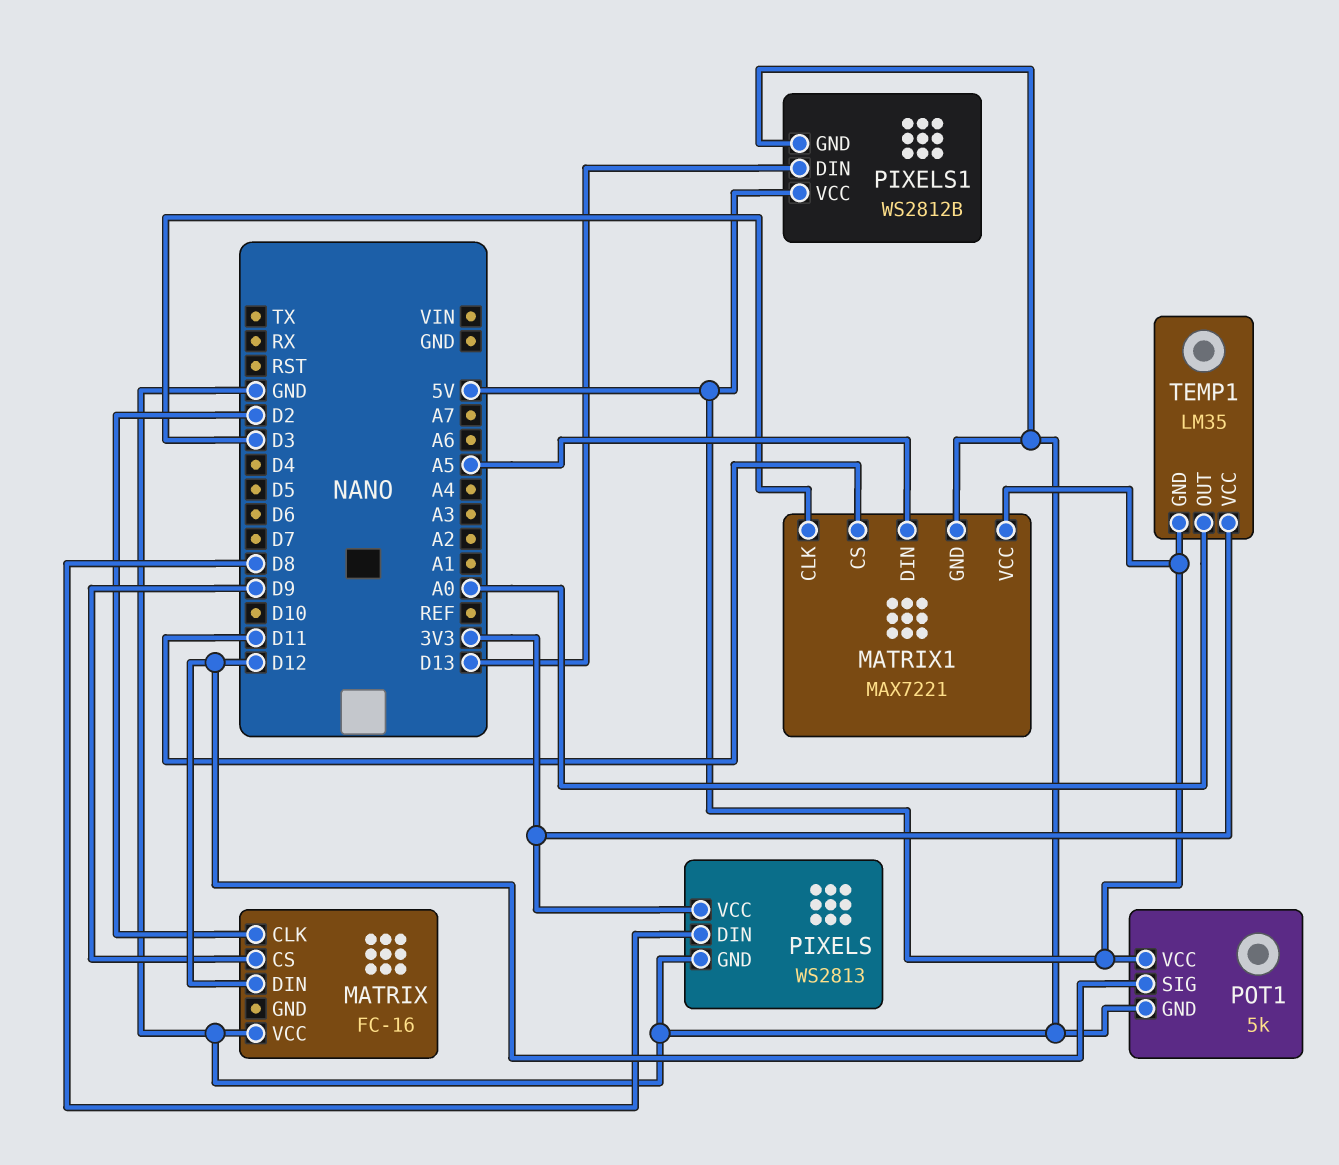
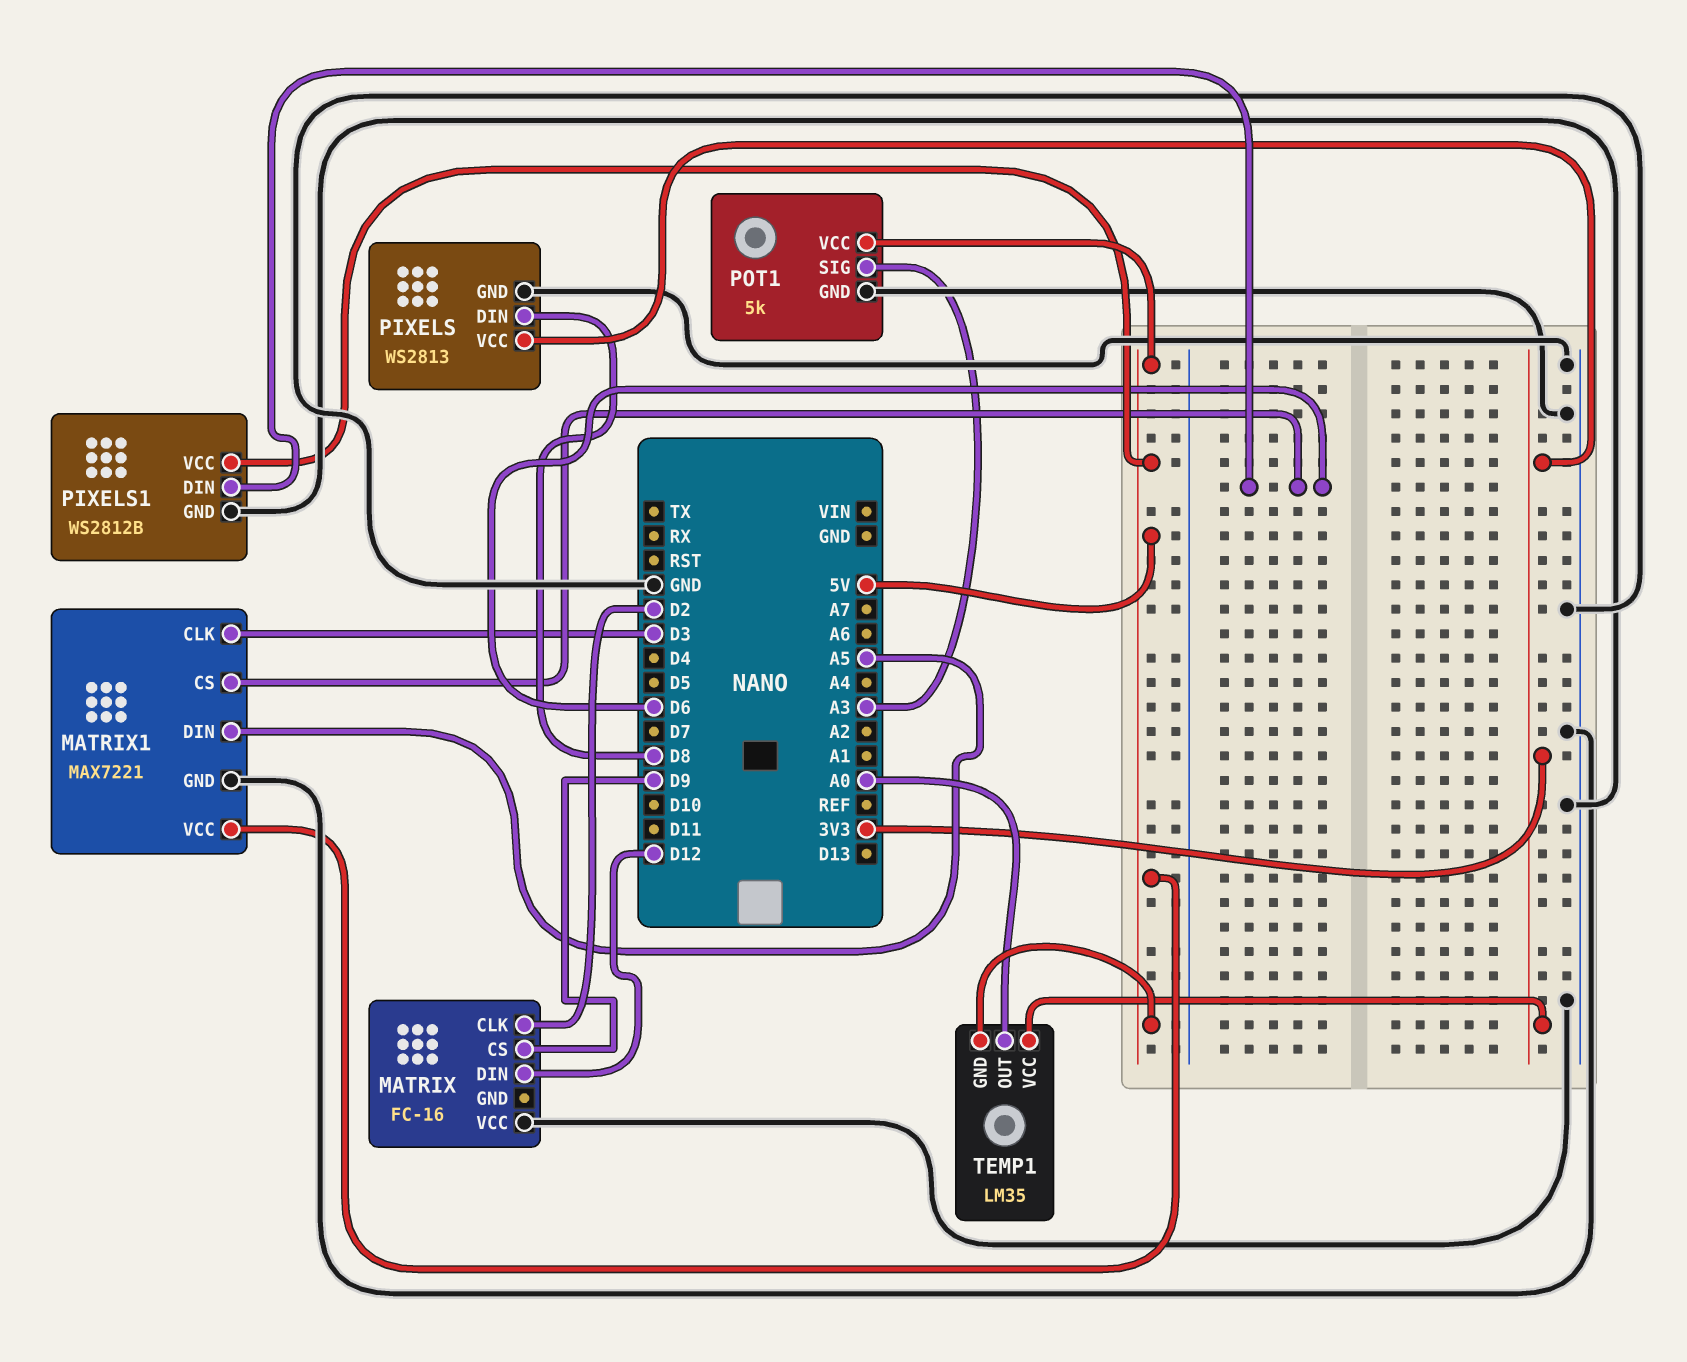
MATRIX1 pin CS: D11 -> D6
PIXELS1 pin DIN: D13 -> D6
POT1 pin SIG: D12 -> A3

